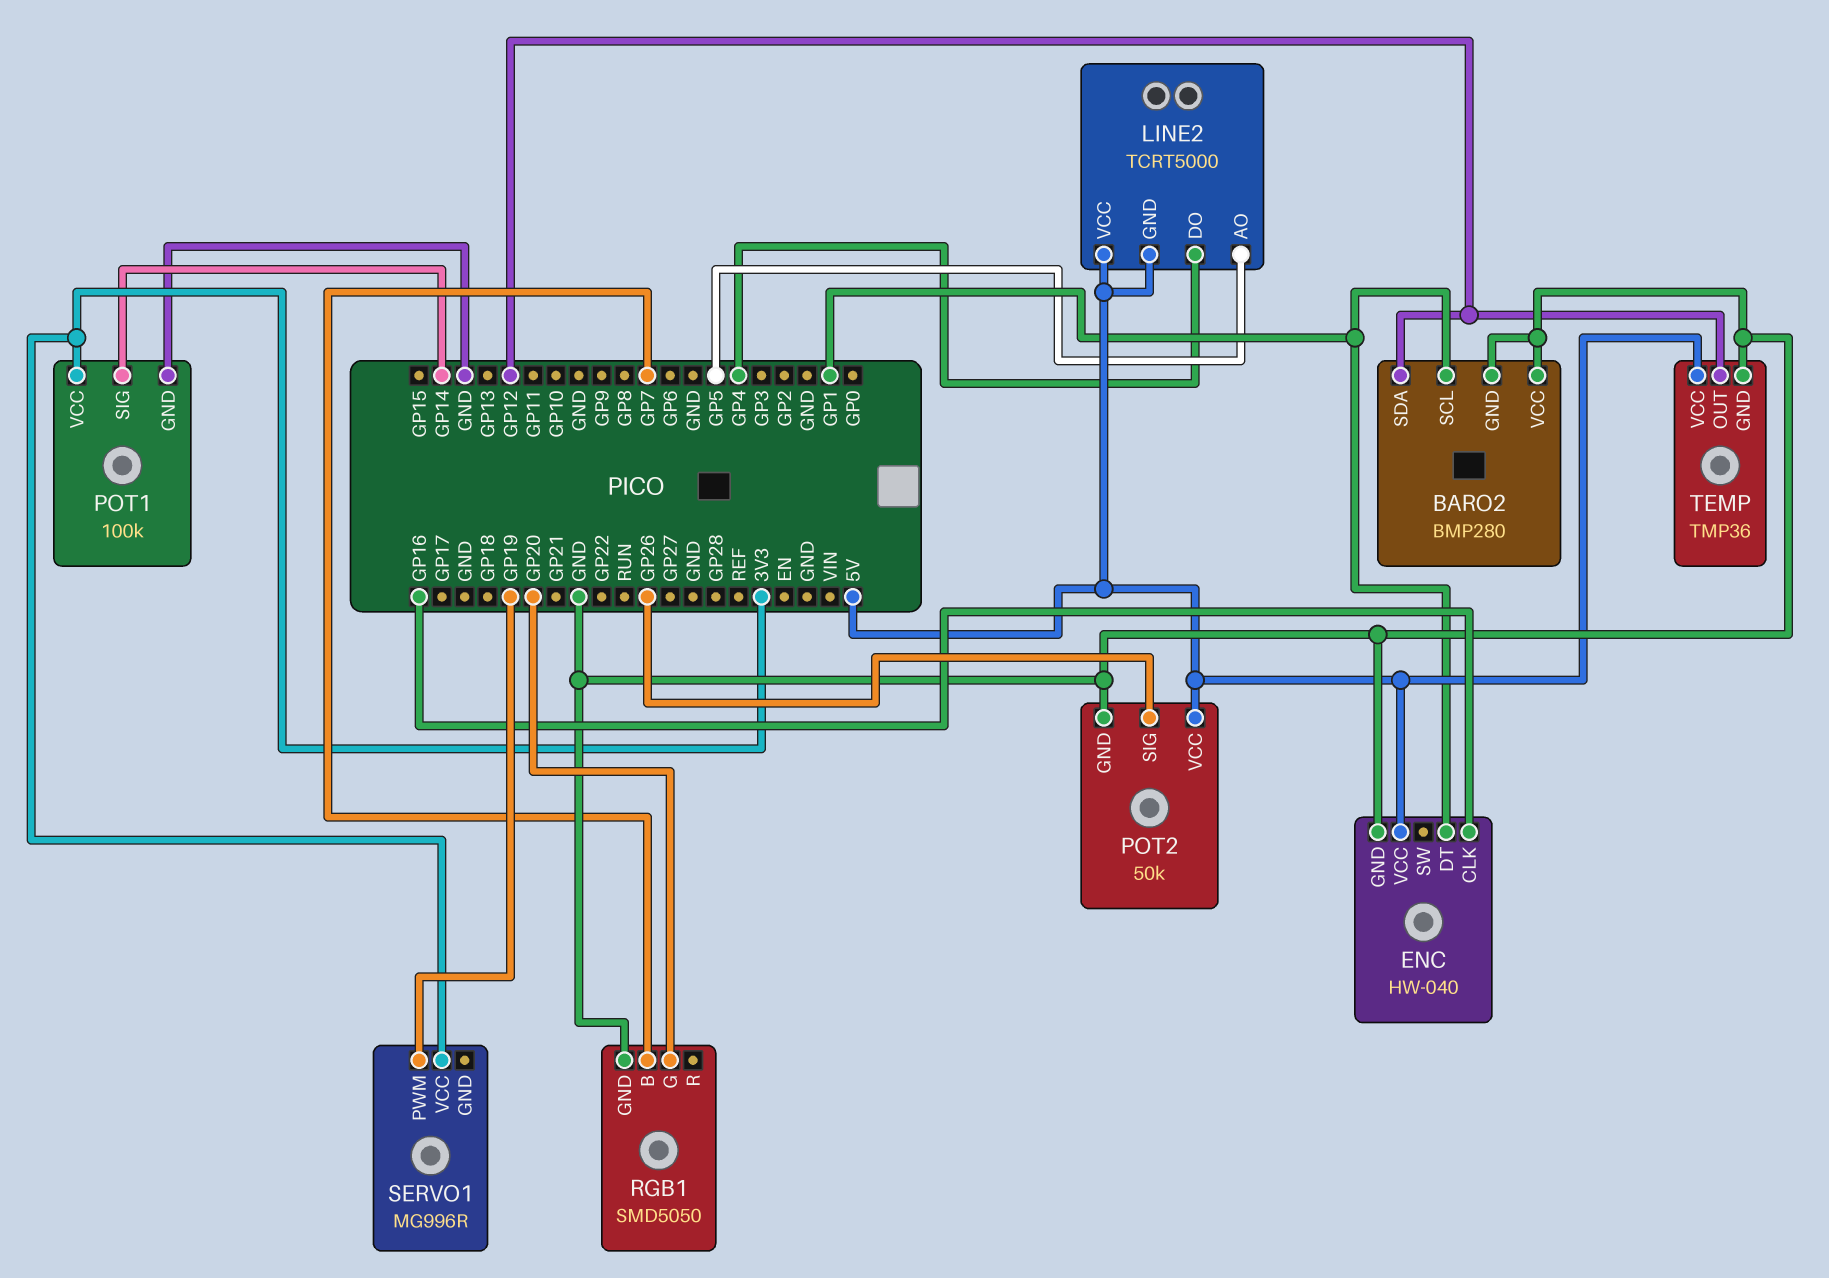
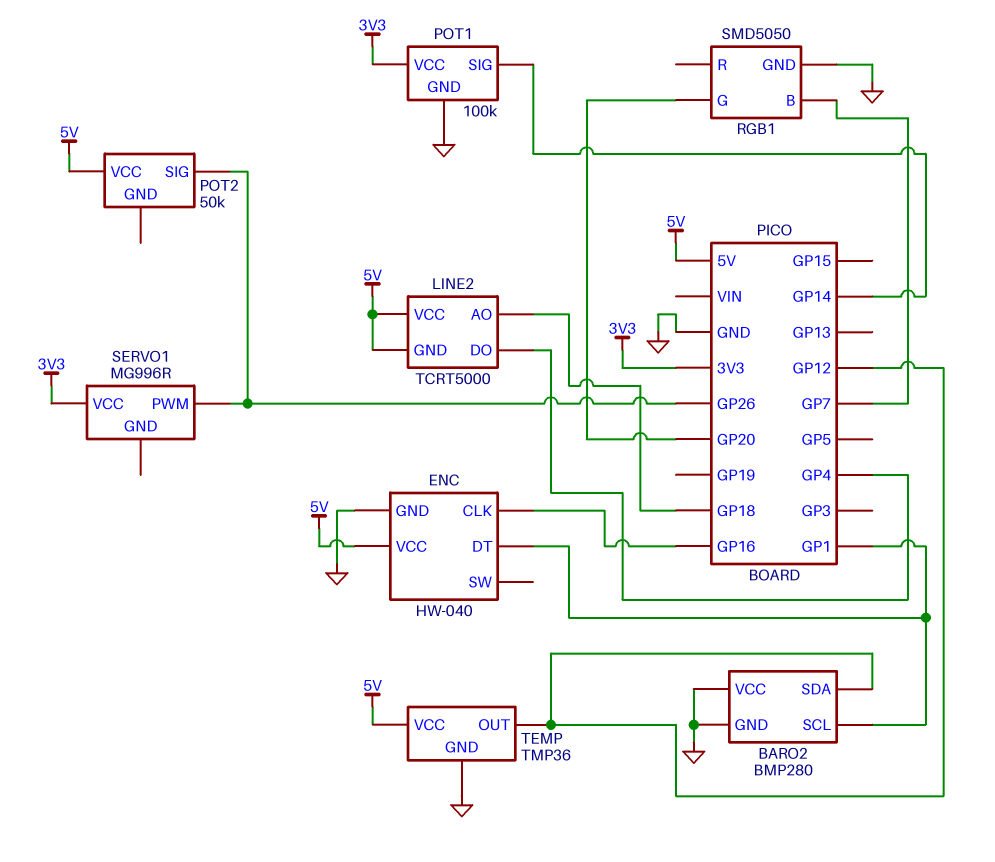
LINE2 pin AO: GP5 -> GP18
POT2 pin GND: GND -> none
SERVO1 pin PWM: GP19 -> GP26

